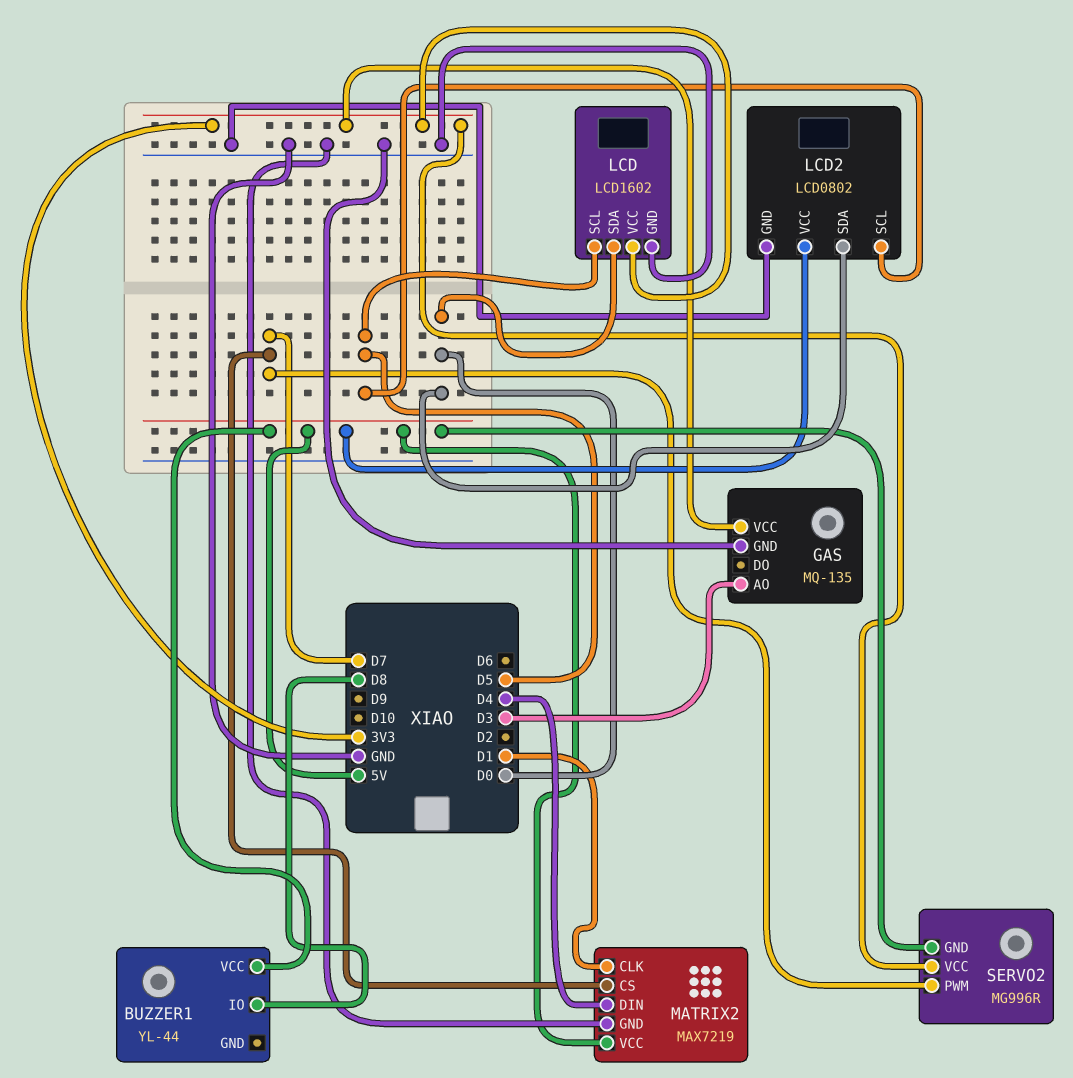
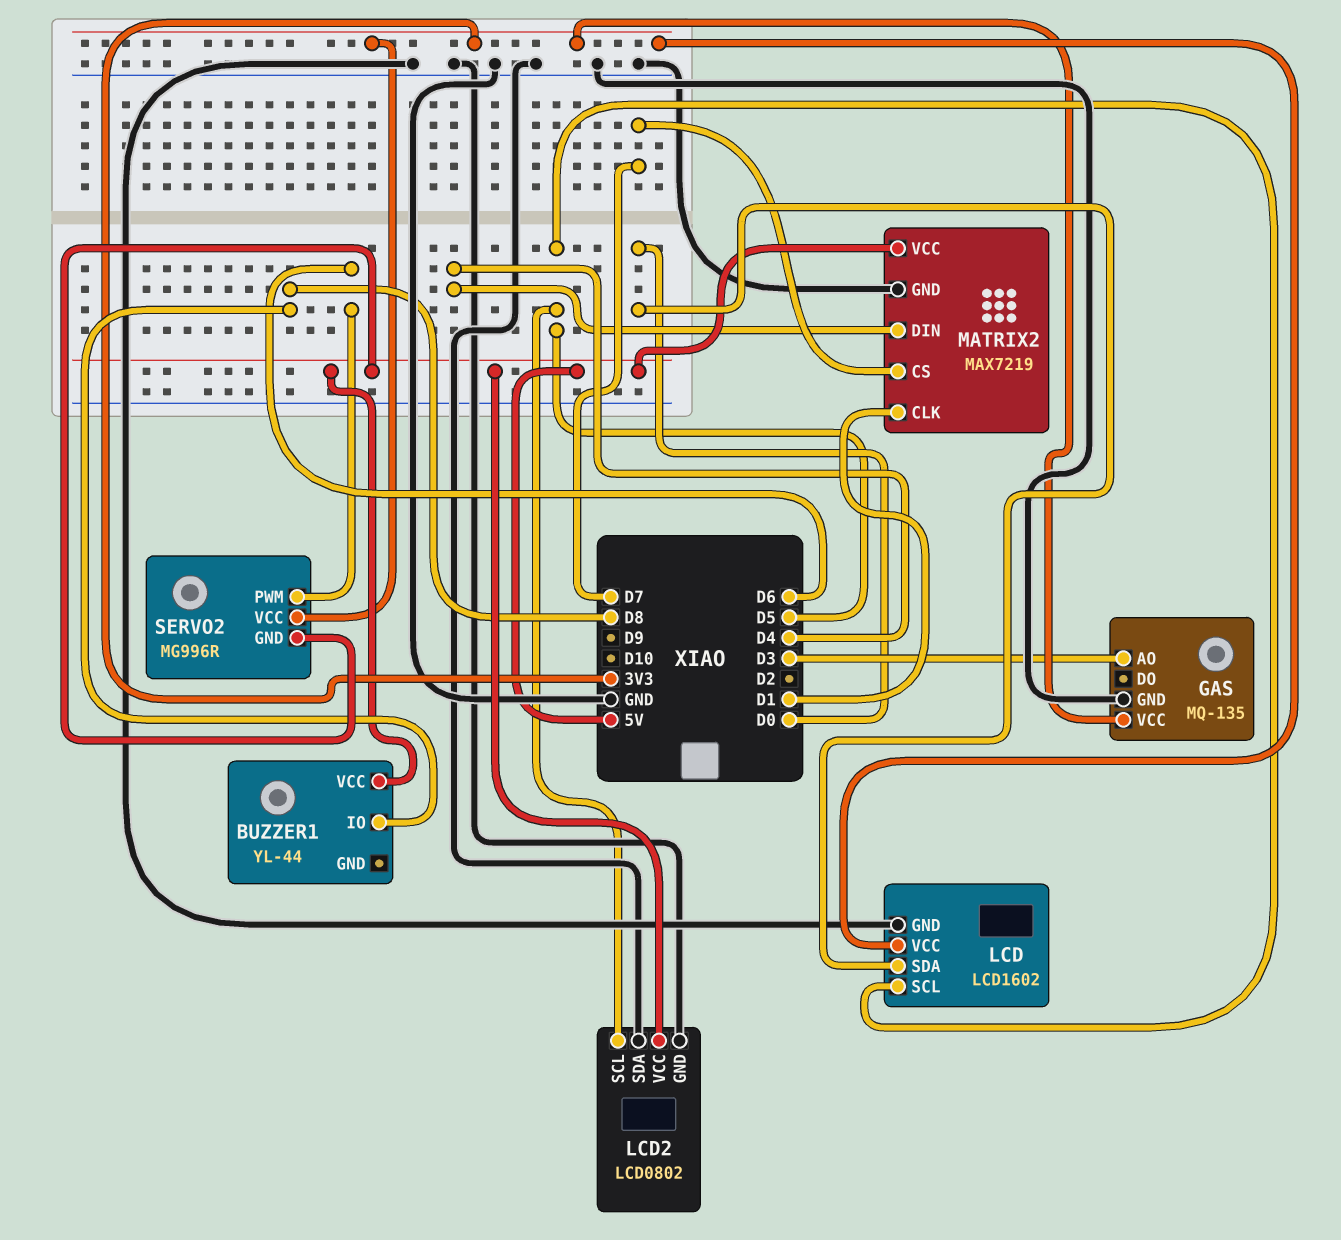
LCD2 pin SDA: D0 -> GND
SERVO2 pin PWM: D7 -> D6

